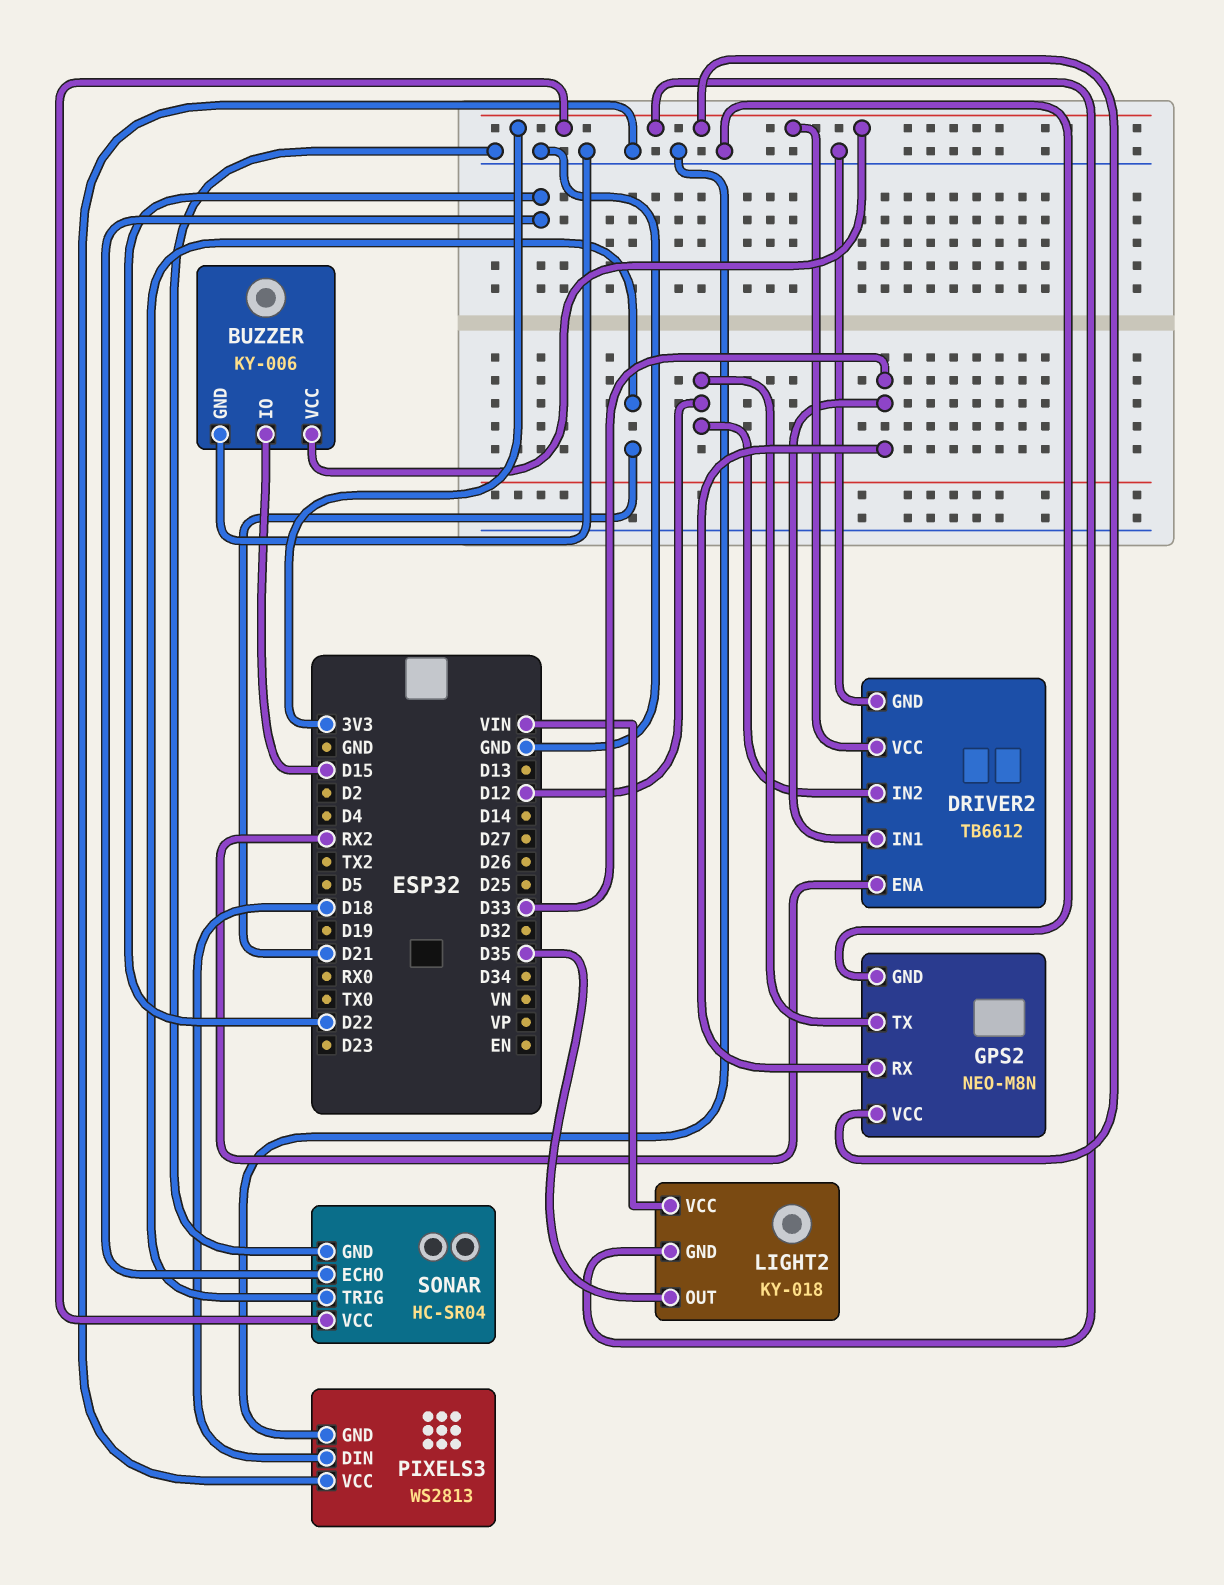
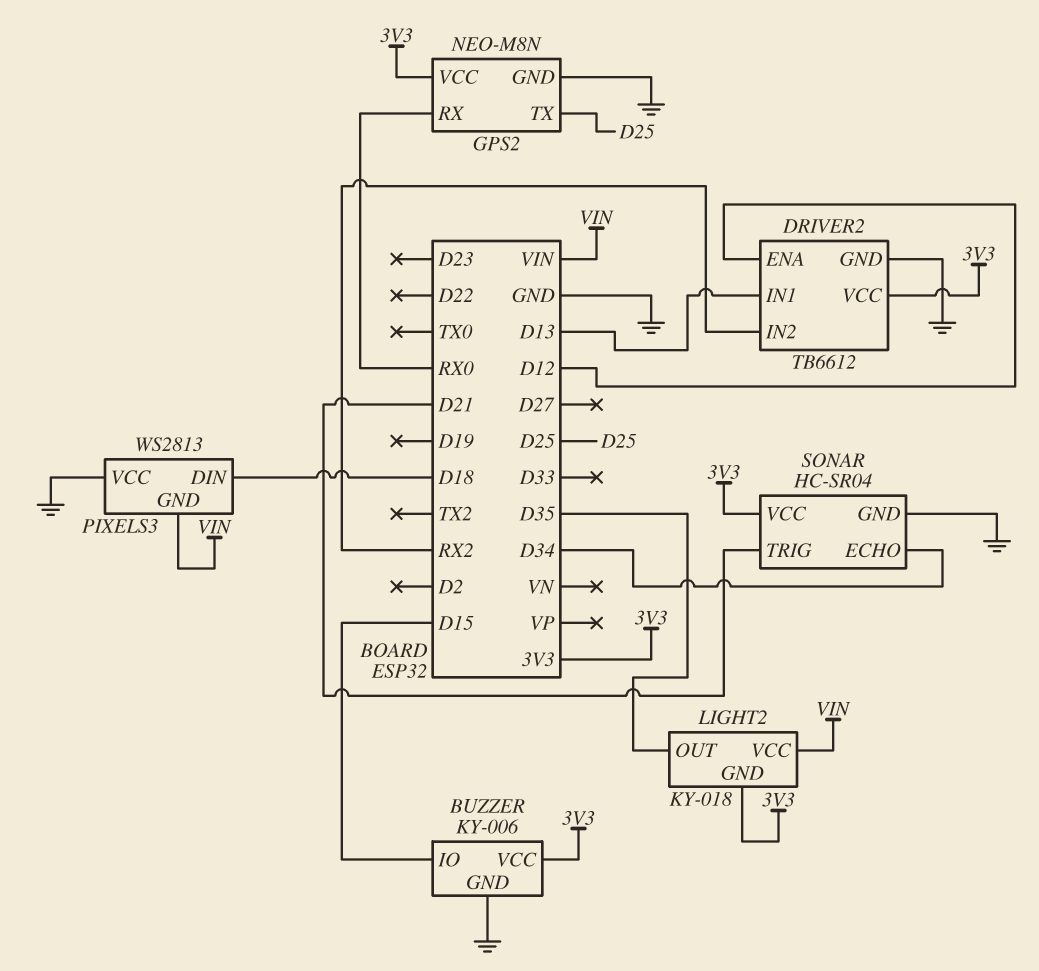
DRIVER2 pin ENA: RX2 -> D12
DRIVER2 pin IN1: D33 -> D13
DRIVER2 pin IN2: D12 -> RX2
GPS2 pin RX: D33 -> RX0
GPS2 pin TX: D12 -> D25
PIXELS3 pin GND: GND -> VIN
SONAR pin ECHO: D22 -> D34

